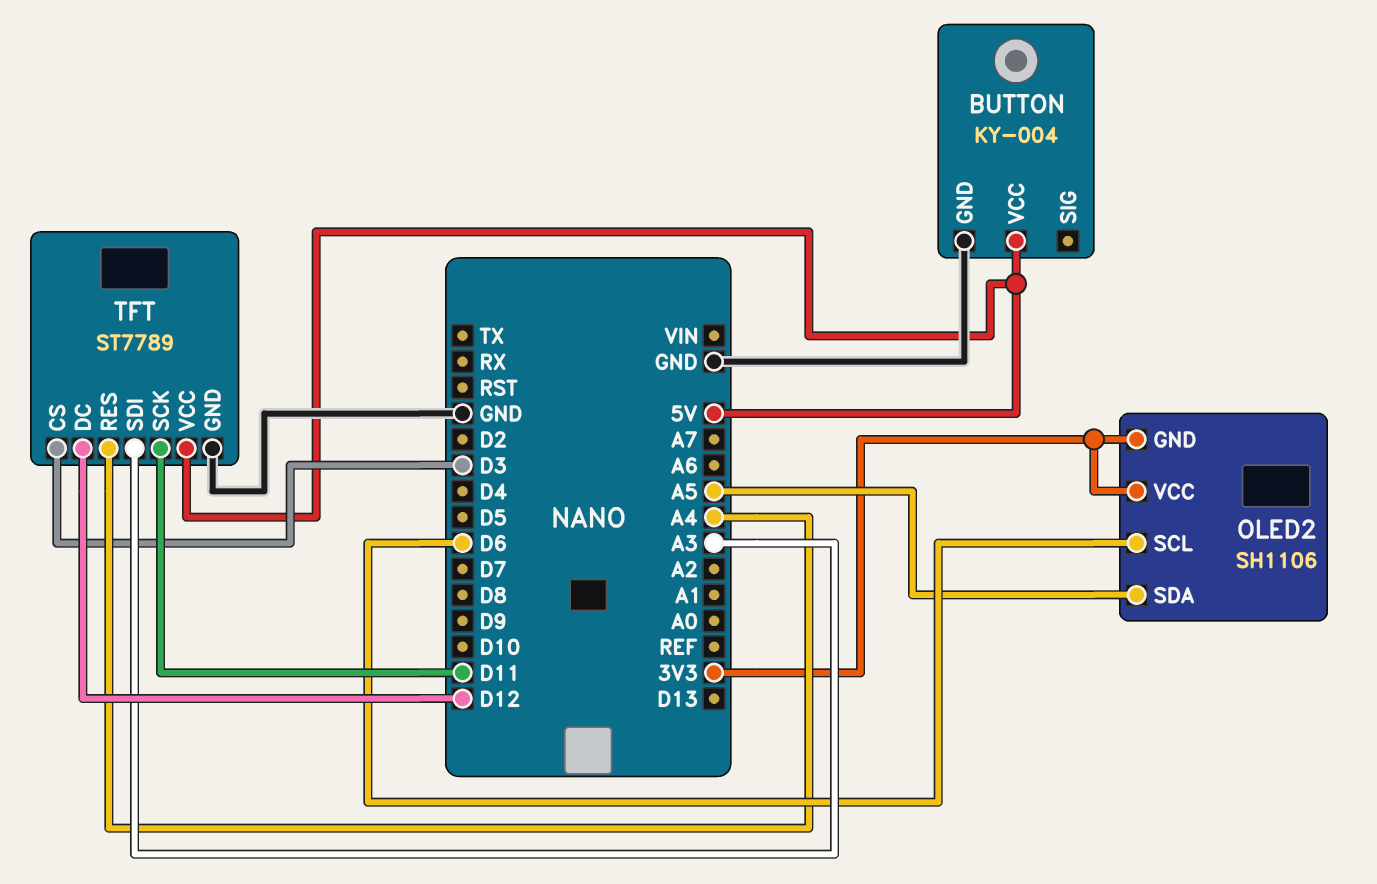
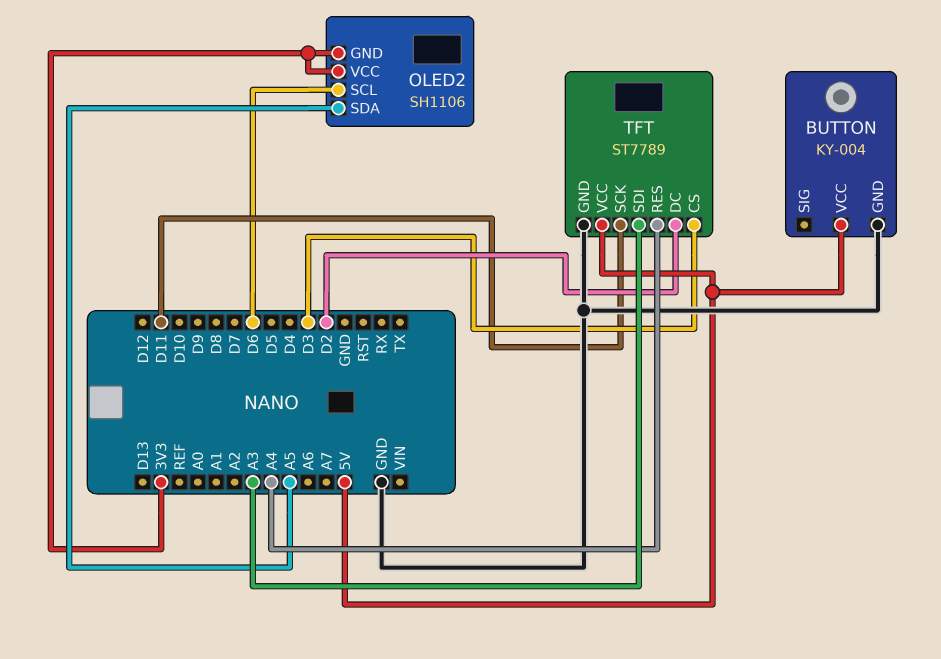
TFT pin DC: D12 -> D2

